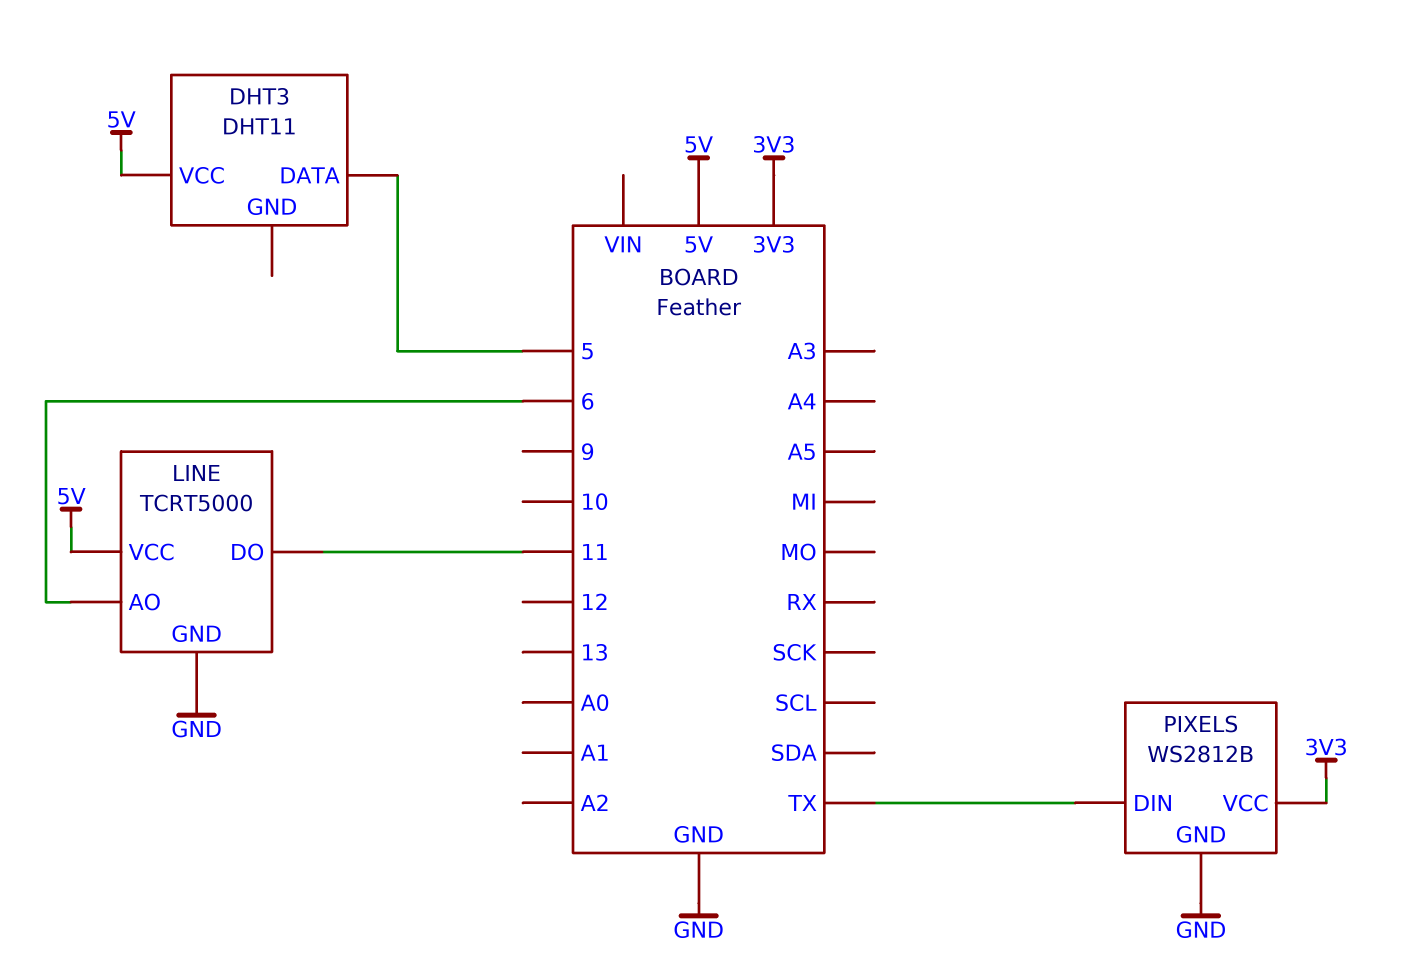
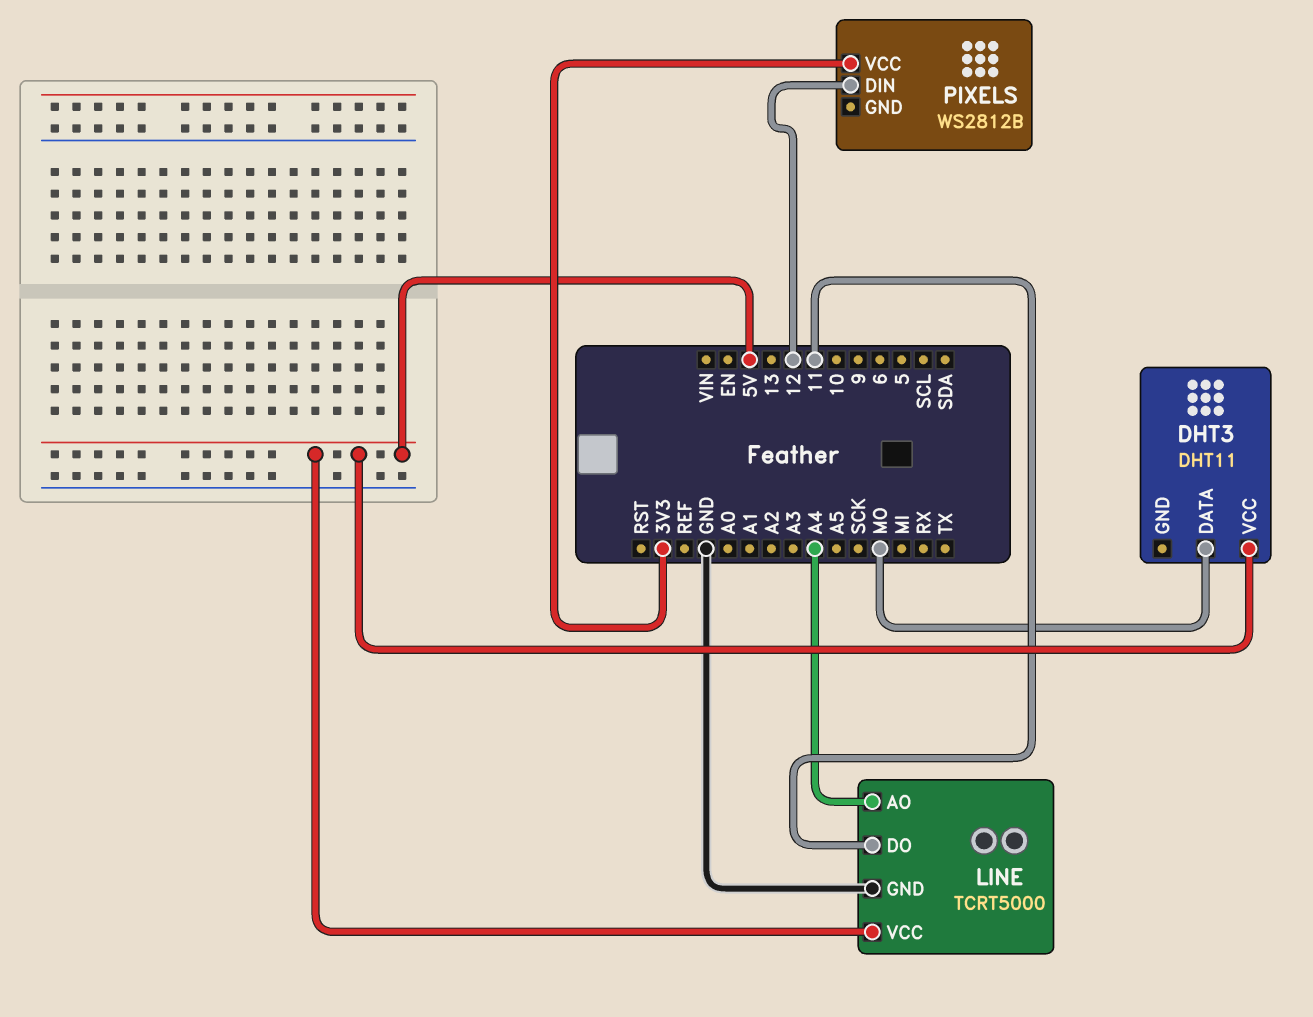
DHT3 pin DATA: 5 -> MO
LINE pin AO: 6 -> A4
PIXELS pin DIN: TX -> 12
PIXELS pin GND: GND -> none

